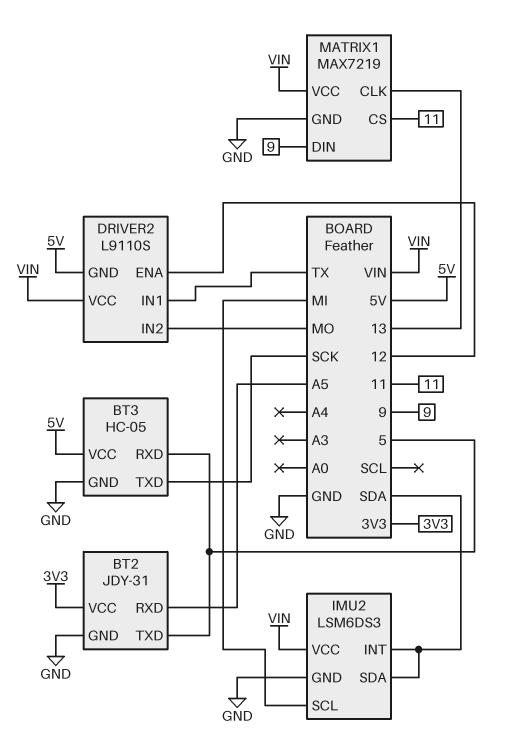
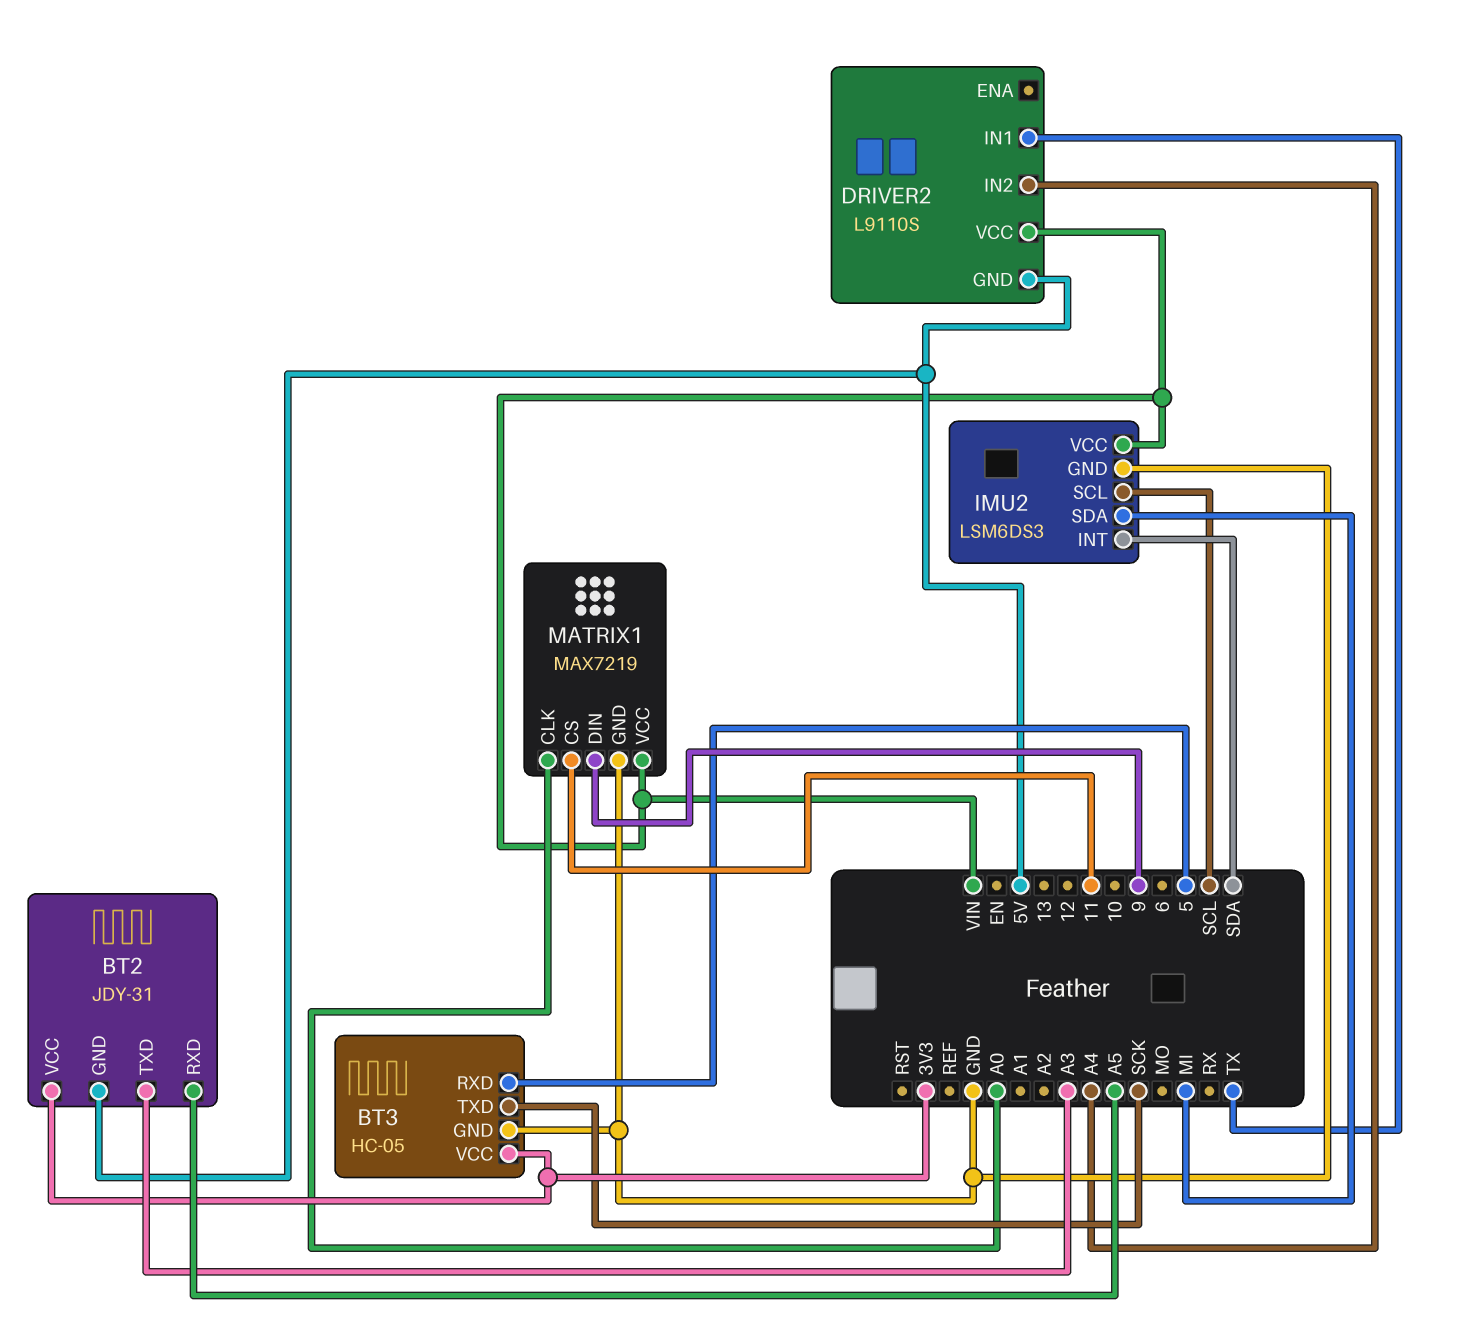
BT2 pin GND: GND -> 5V
BT2 pin TXD: 5 -> A3
BT3 pin VCC: 5V -> 3V3
DRIVER2 pin ENA: 12 -> none
DRIVER2 pin IN2: MO -> A4
IMU2 pin SCL: MI -> SCL
IMU2 pin SDA: SDA -> MI
MATRIX1 pin CLK: 13 -> A0

